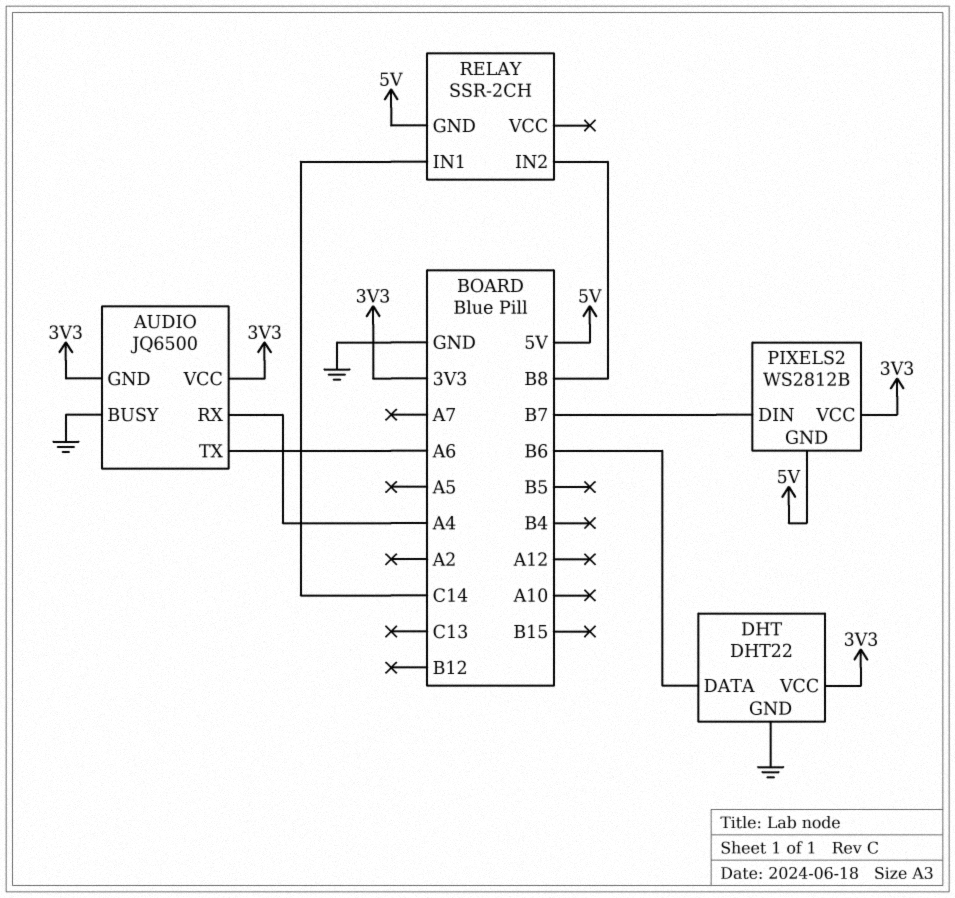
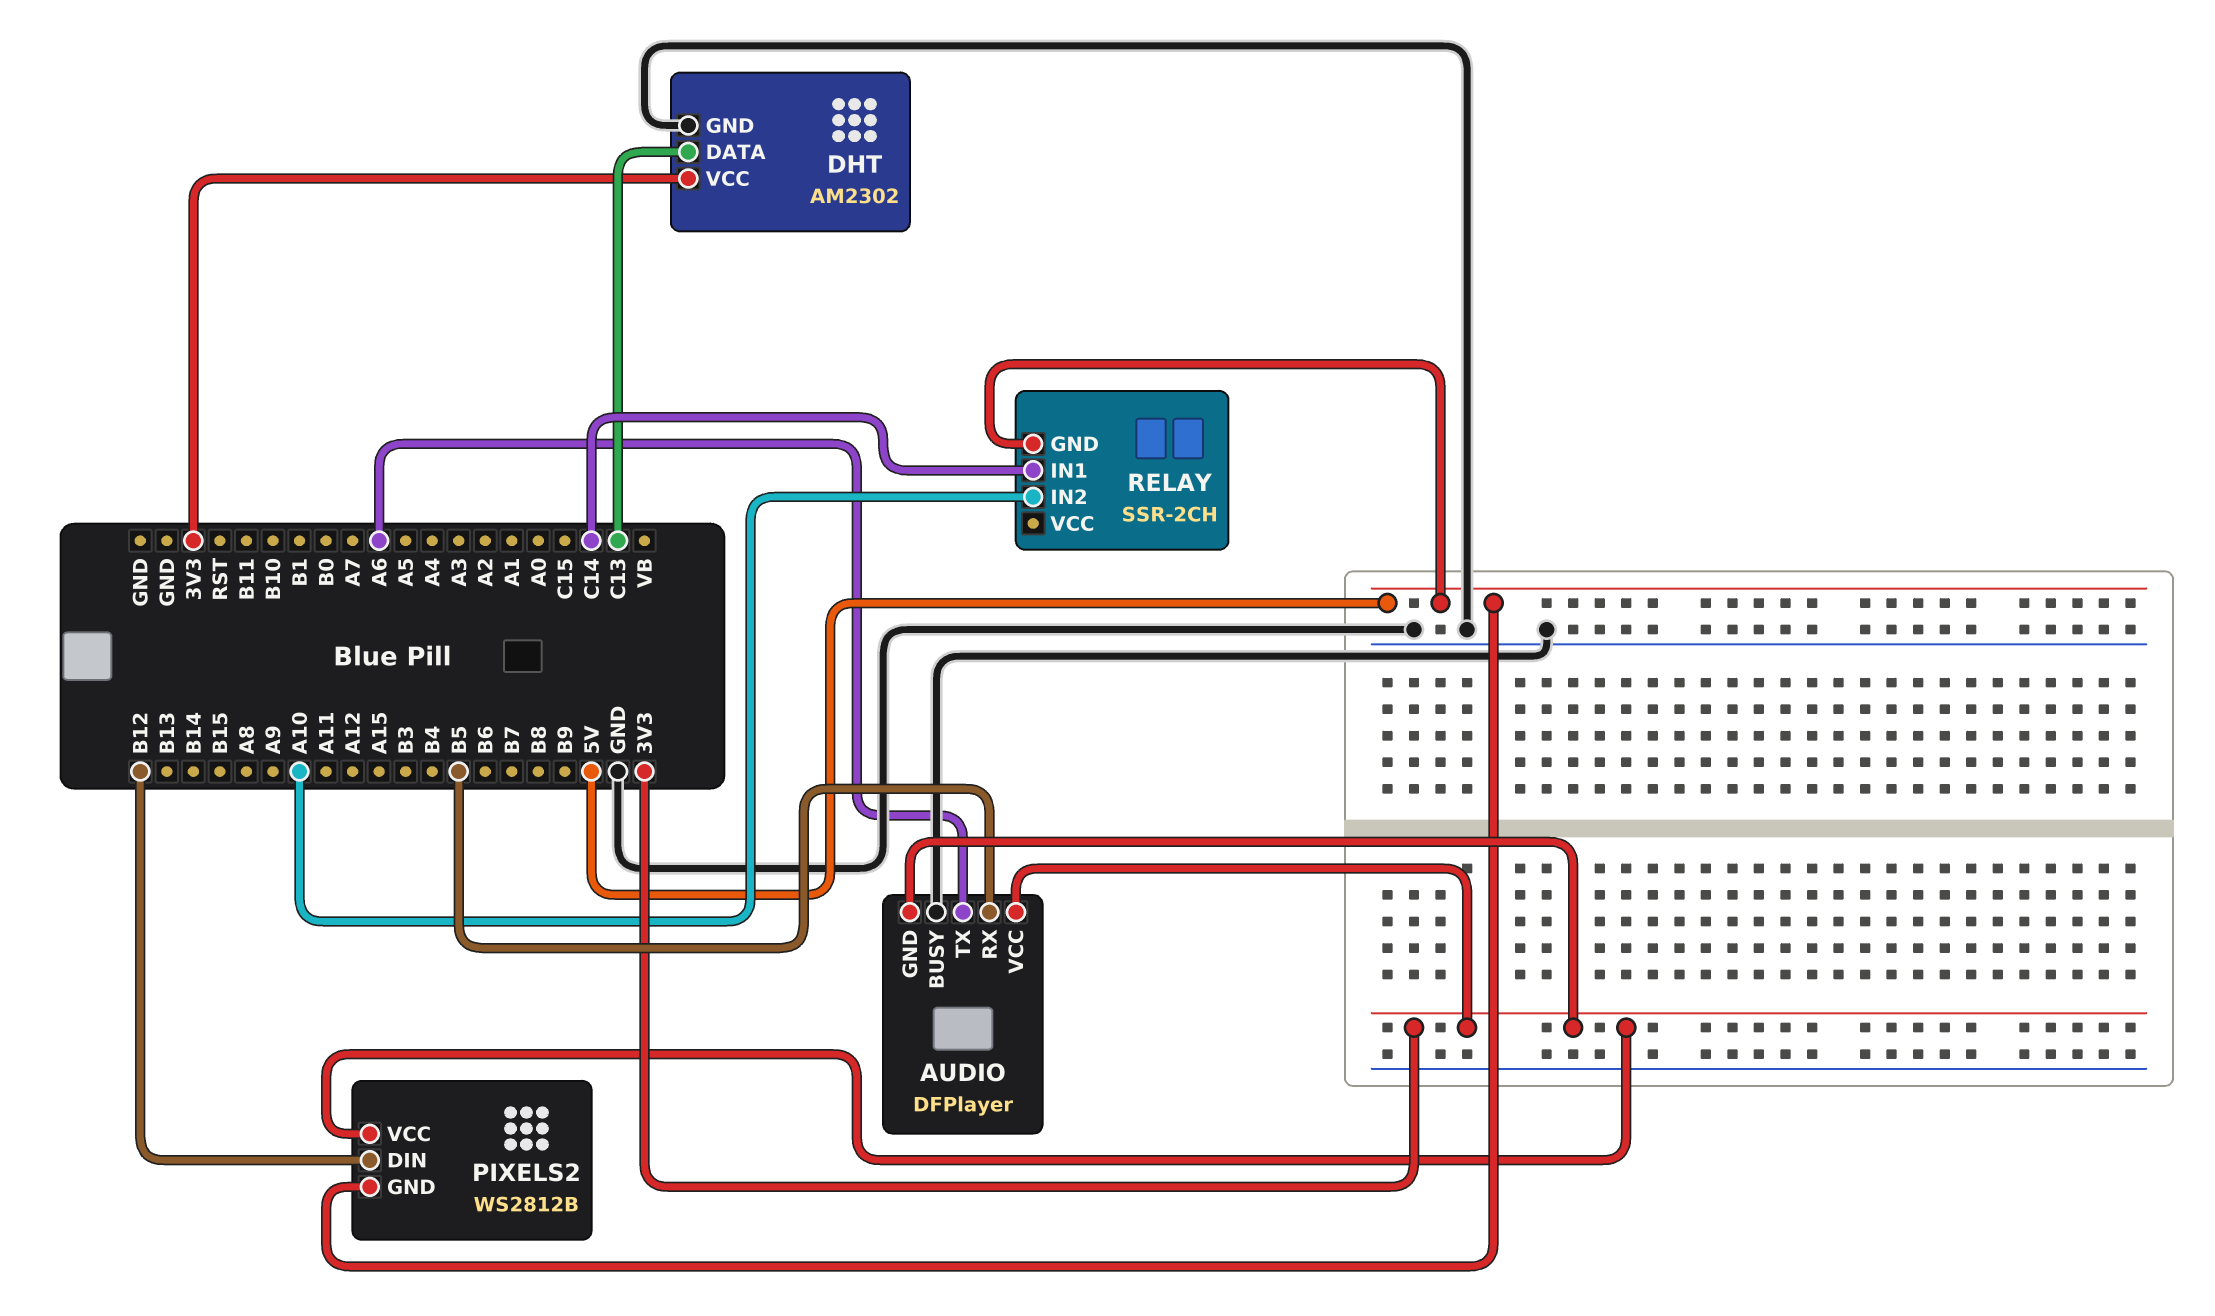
AUDIO: JQ6500 -> DFPlayer
AUDIO pin RX: A4 -> B5
DHT: DHT22 -> AM2302
DHT pin DATA: B6 -> C13
PIXELS2 pin DIN: B7 -> B12
RELAY pin IN2: B8 -> A10

